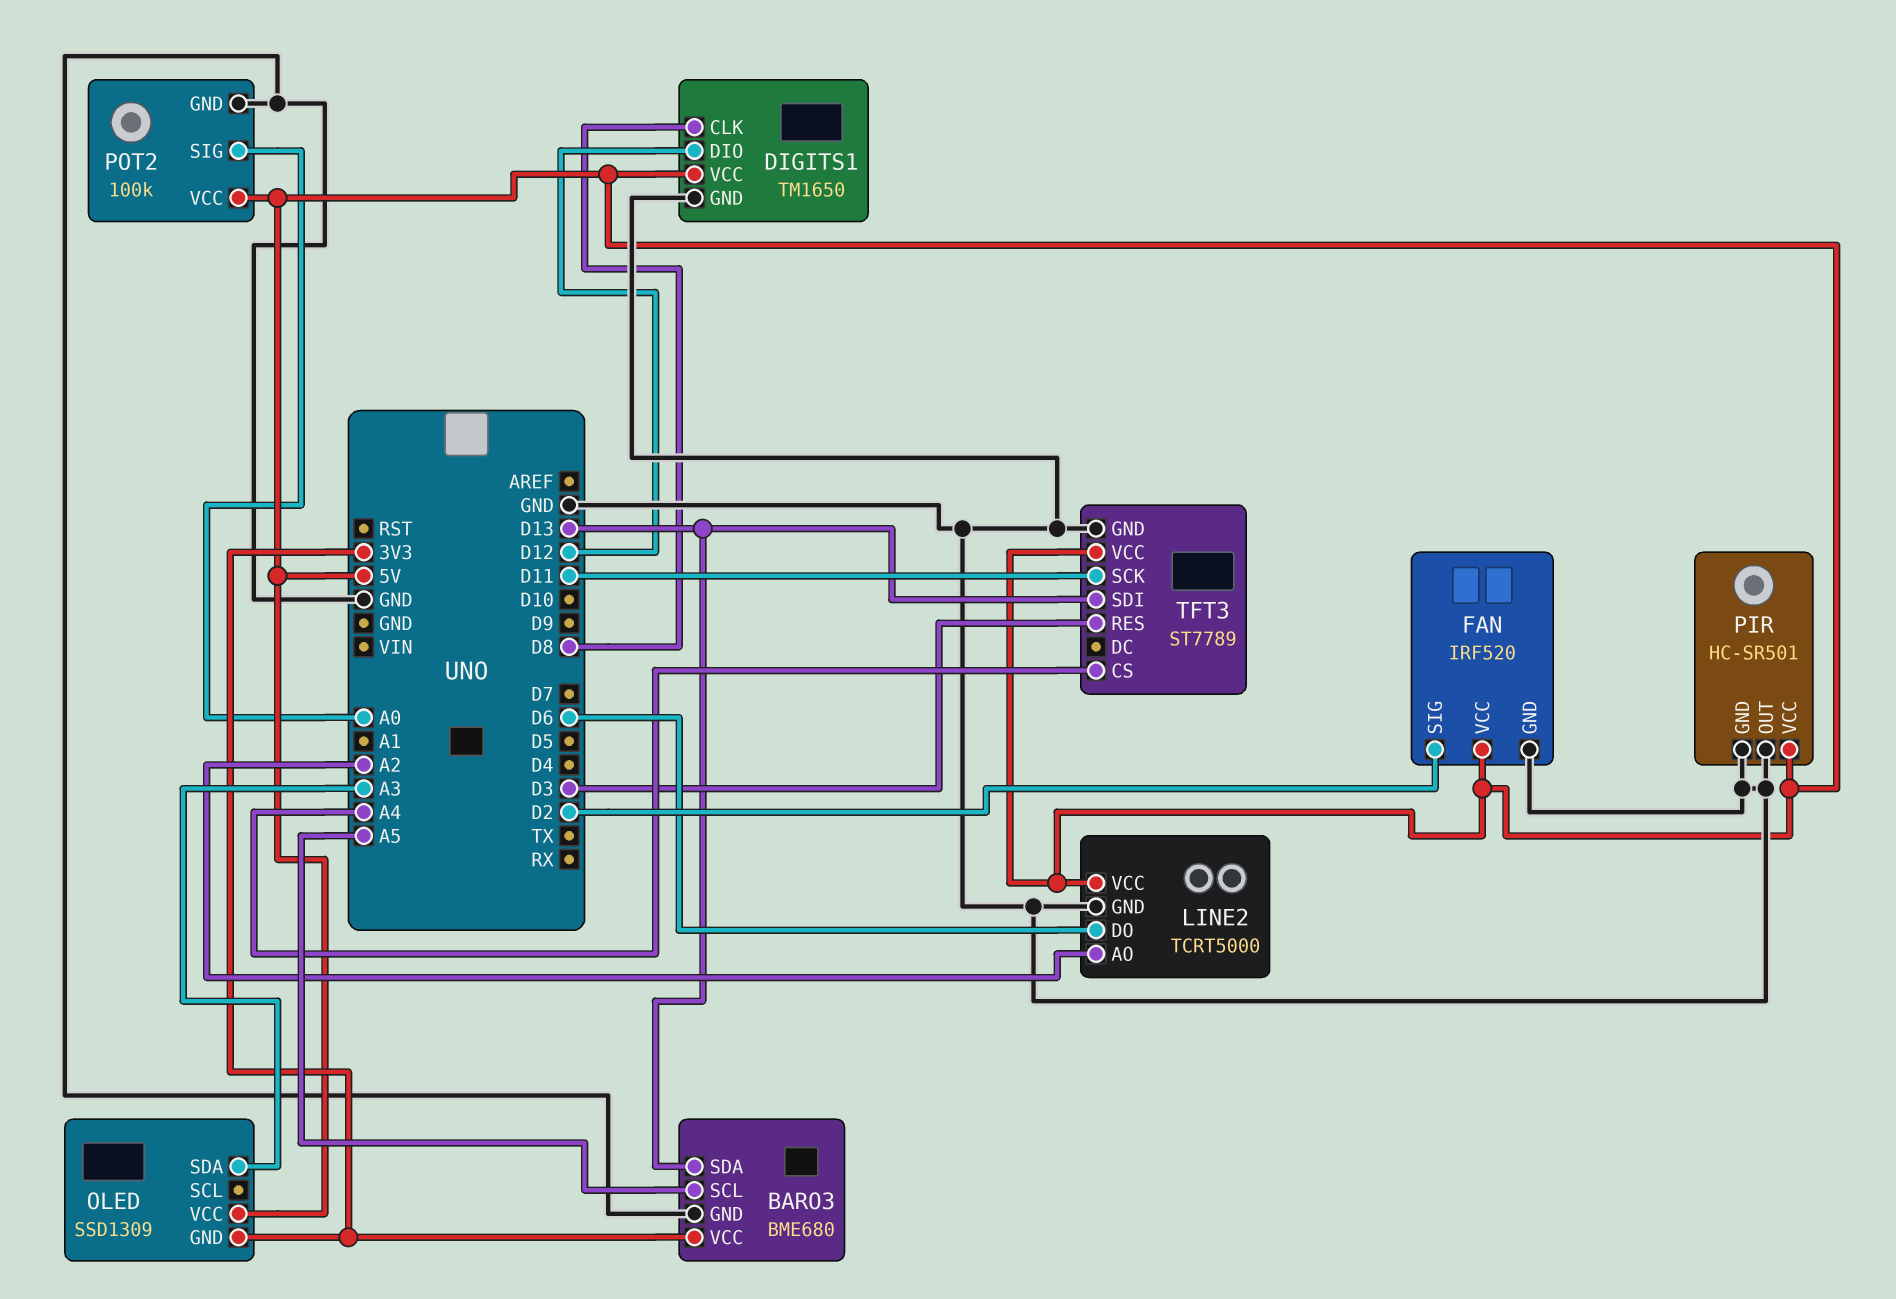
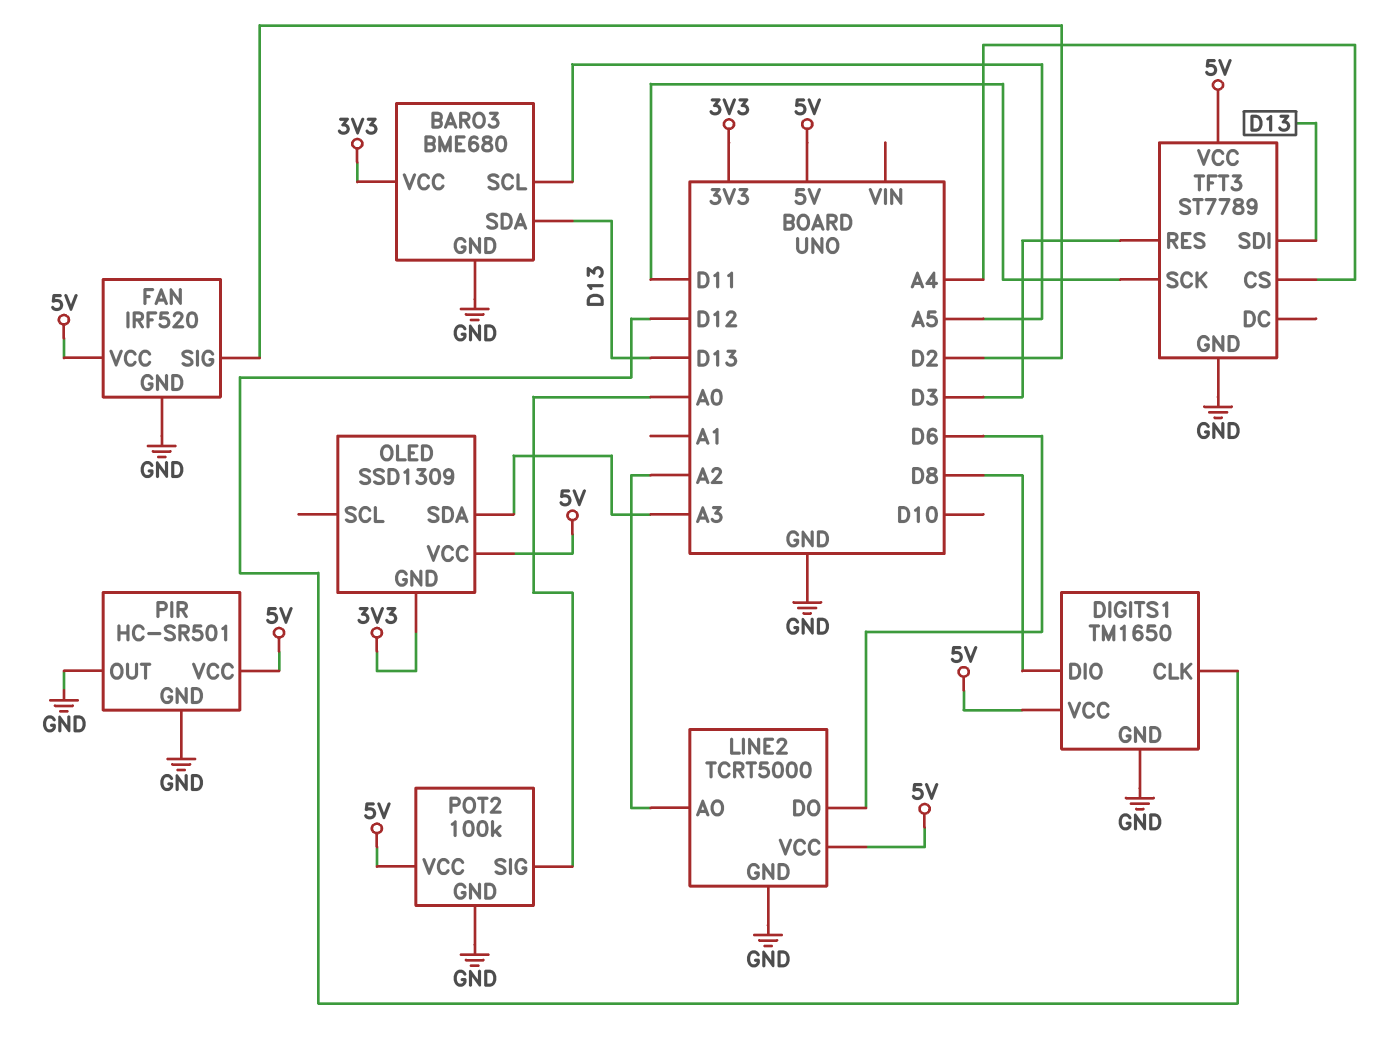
DIGITS1 pin CLK: D8 -> D12
DIGITS1 pin DIO: D12 -> D8

